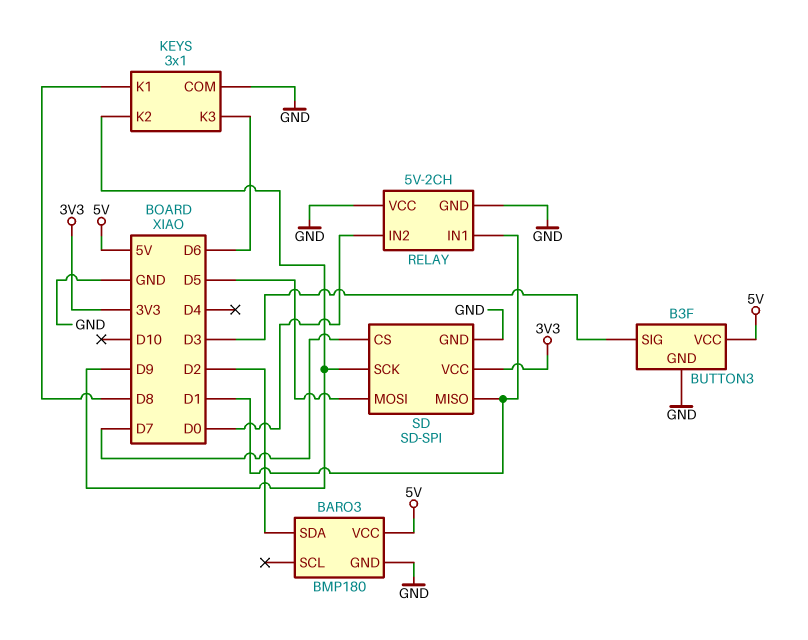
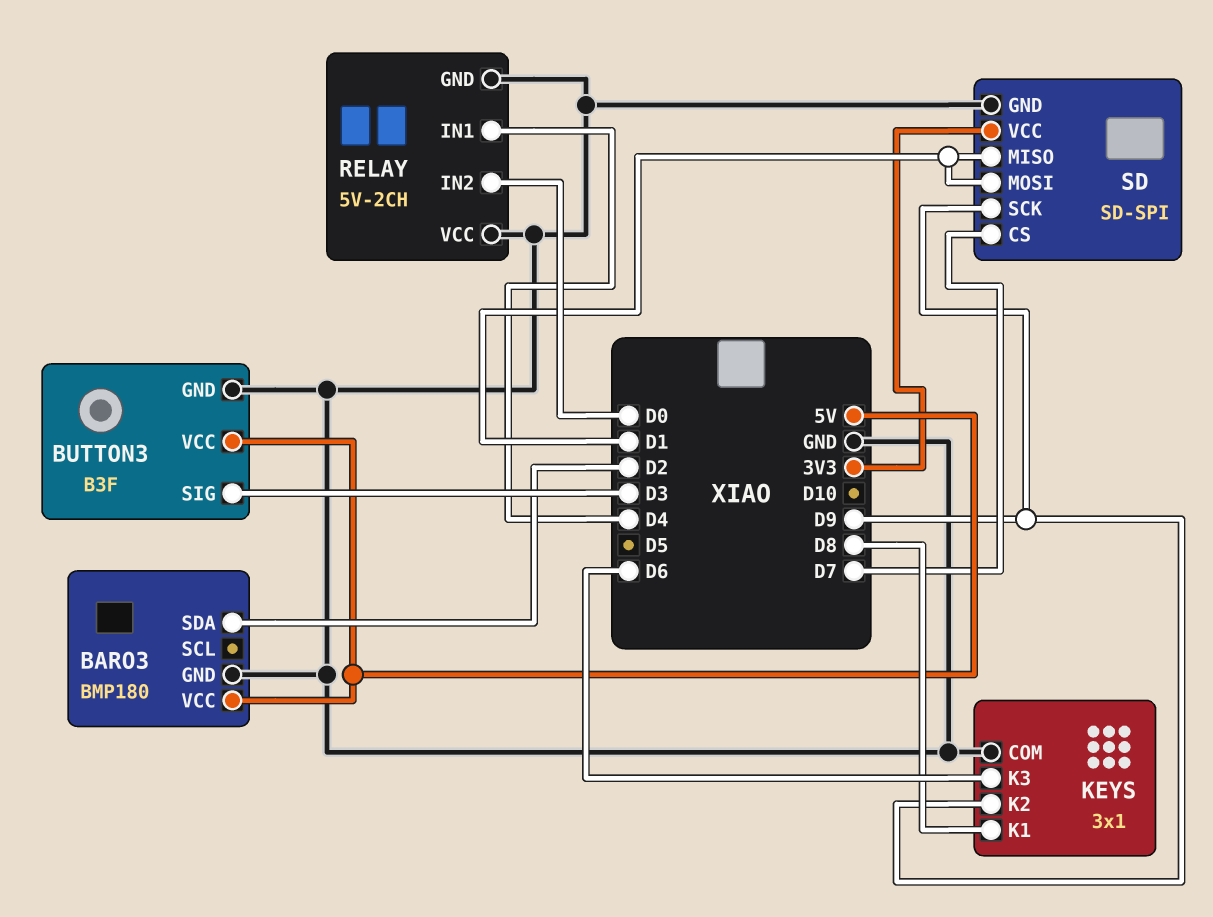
RELAY pin IN1: D1 -> D4
SD pin MOSI: D5 -> D1

